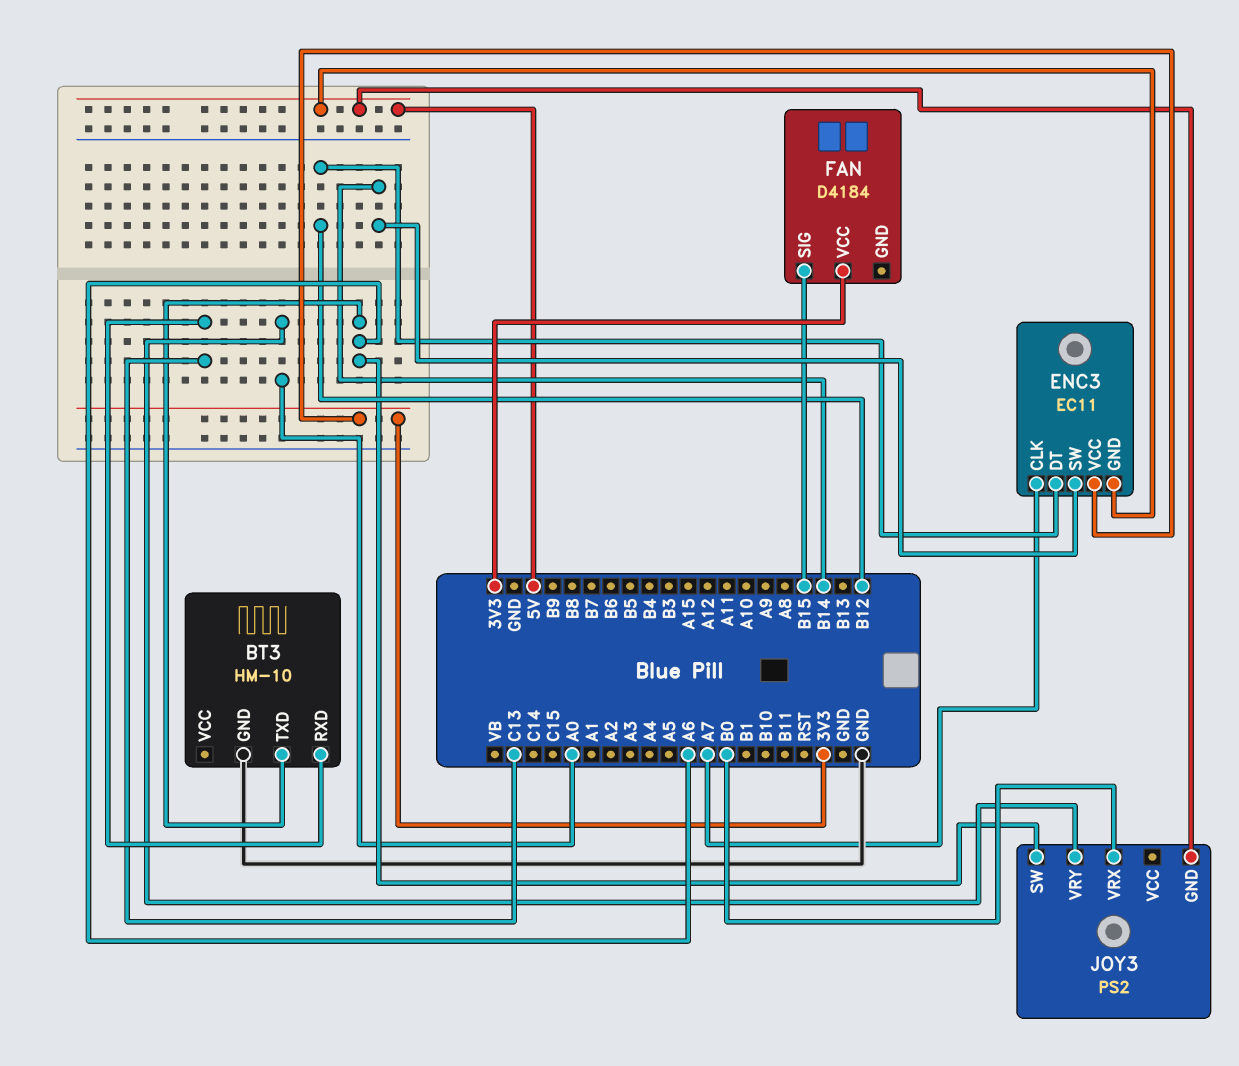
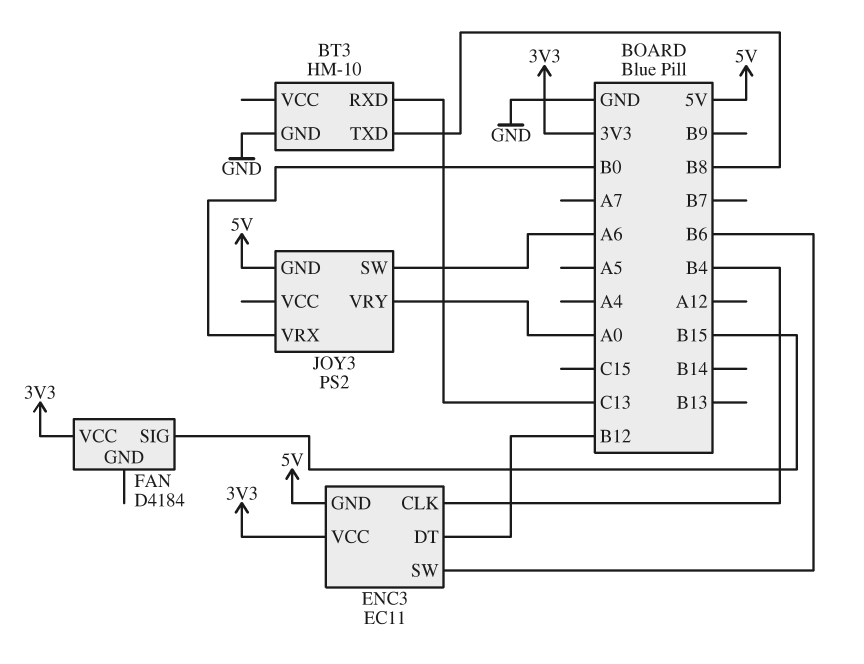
BT3 pin TXD: A6 -> B8
ENC3 pin CLK: A7 -> B4
ENC3 pin SW: B14 -> B6

